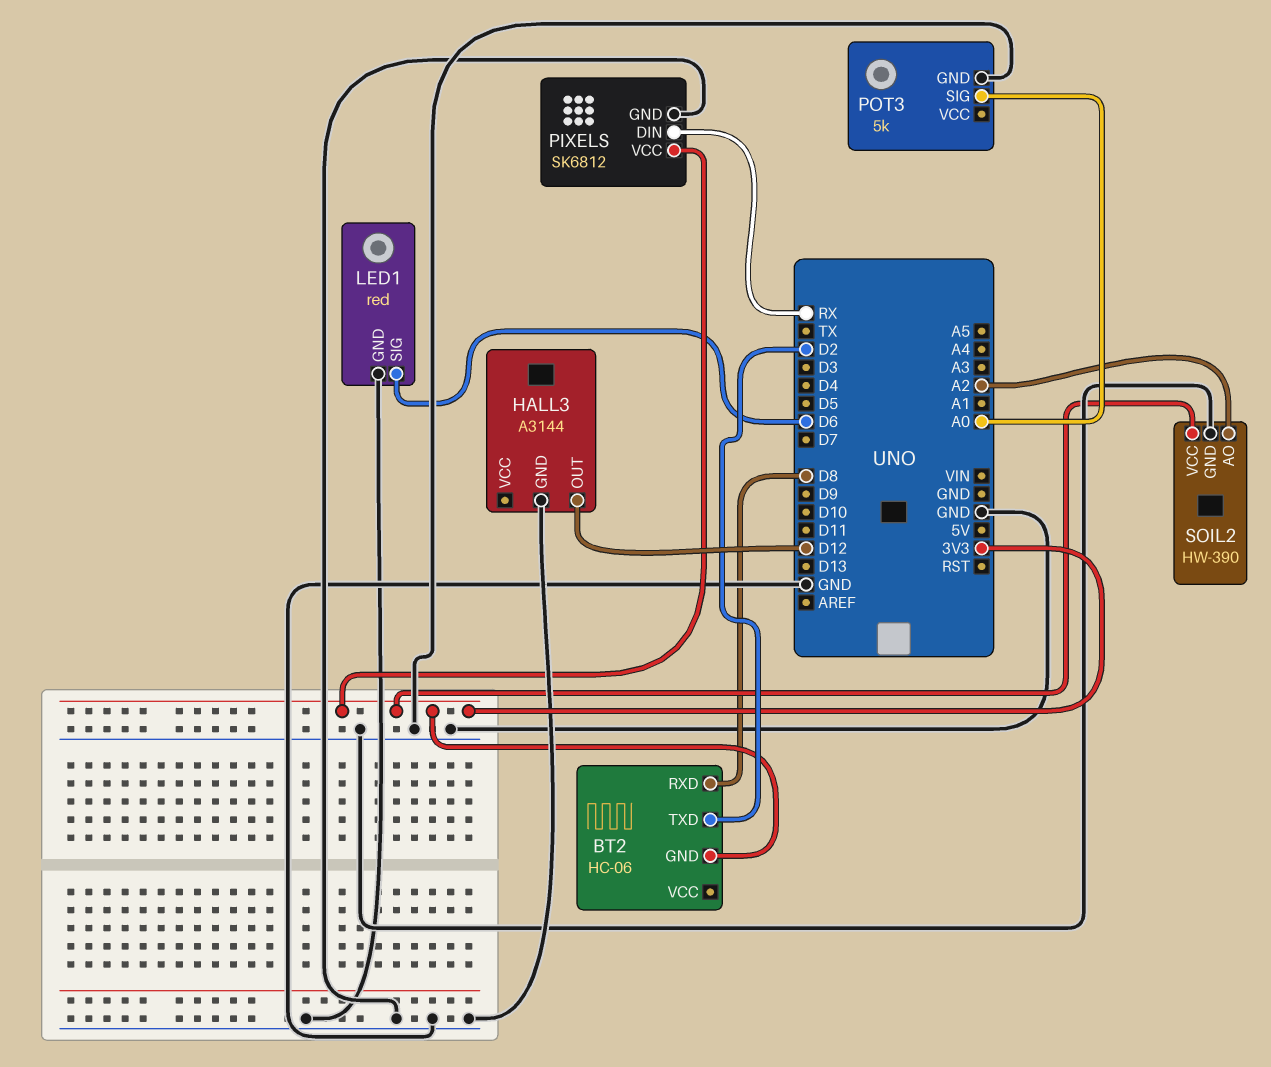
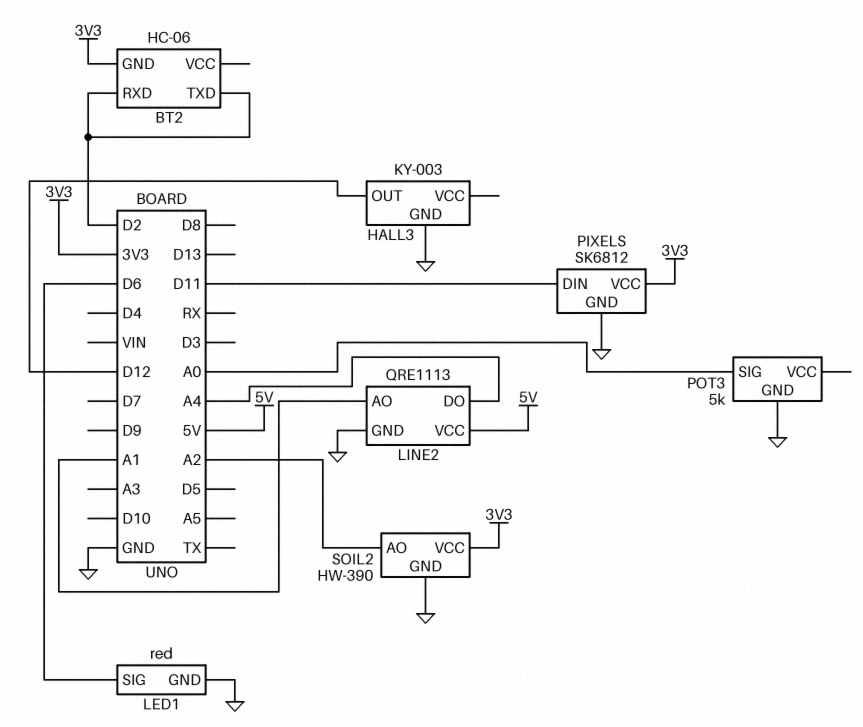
BT2 pin RXD: D8 -> D2
HALL3: A3144 -> KY-003
LINE2: none -> QRE1113
LINE2 pin AO: none -> A1
LINE2 pin DO: none -> A4
LINE2 pin GND: none -> GND
LINE2 pin VCC: none -> 5V
PIXELS pin DIN: RX -> D11

